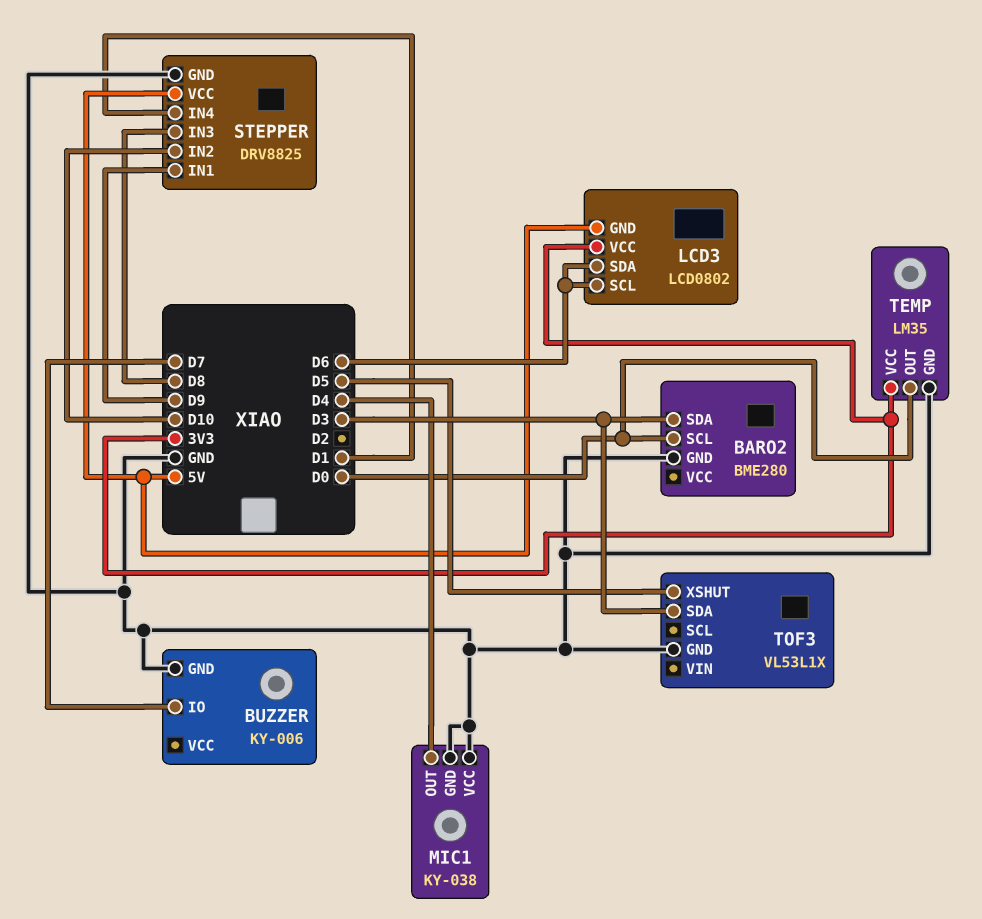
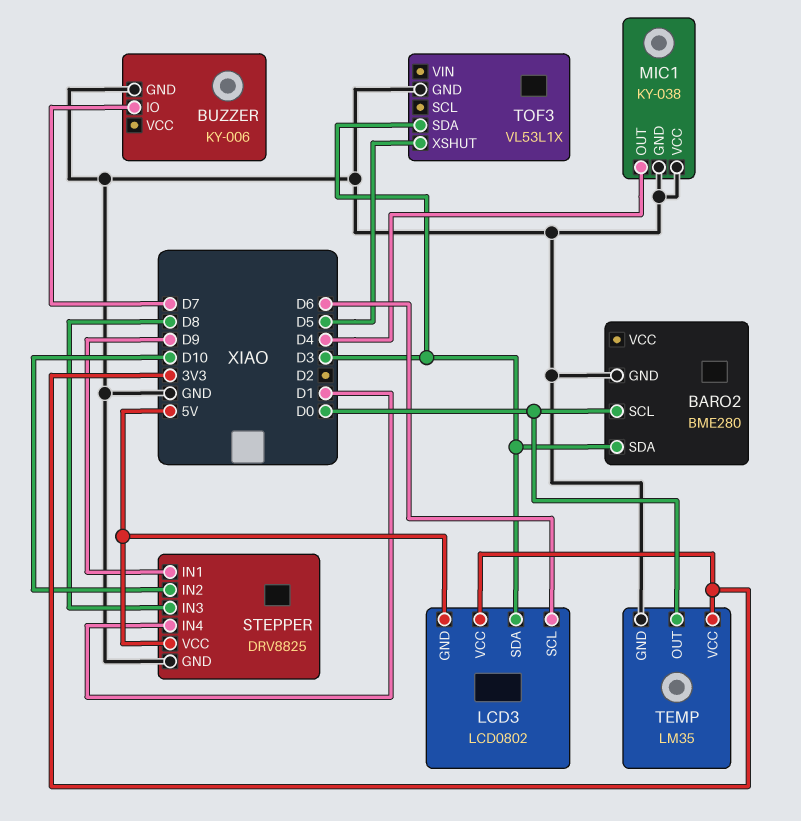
LCD3 pin SDA: D6 -> D3

